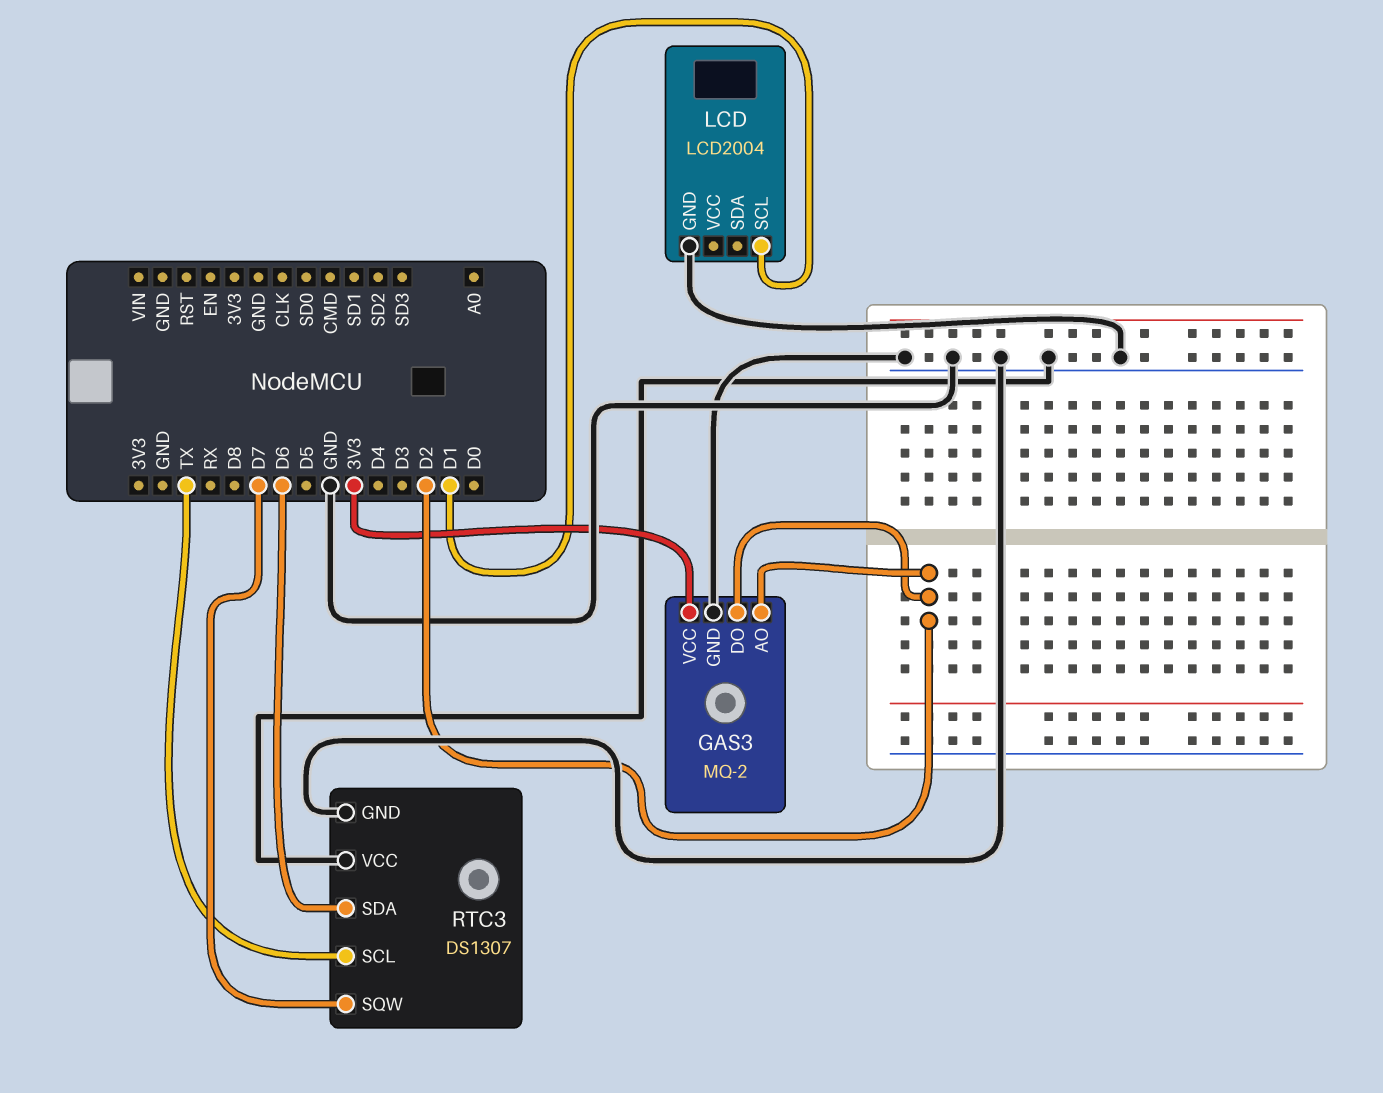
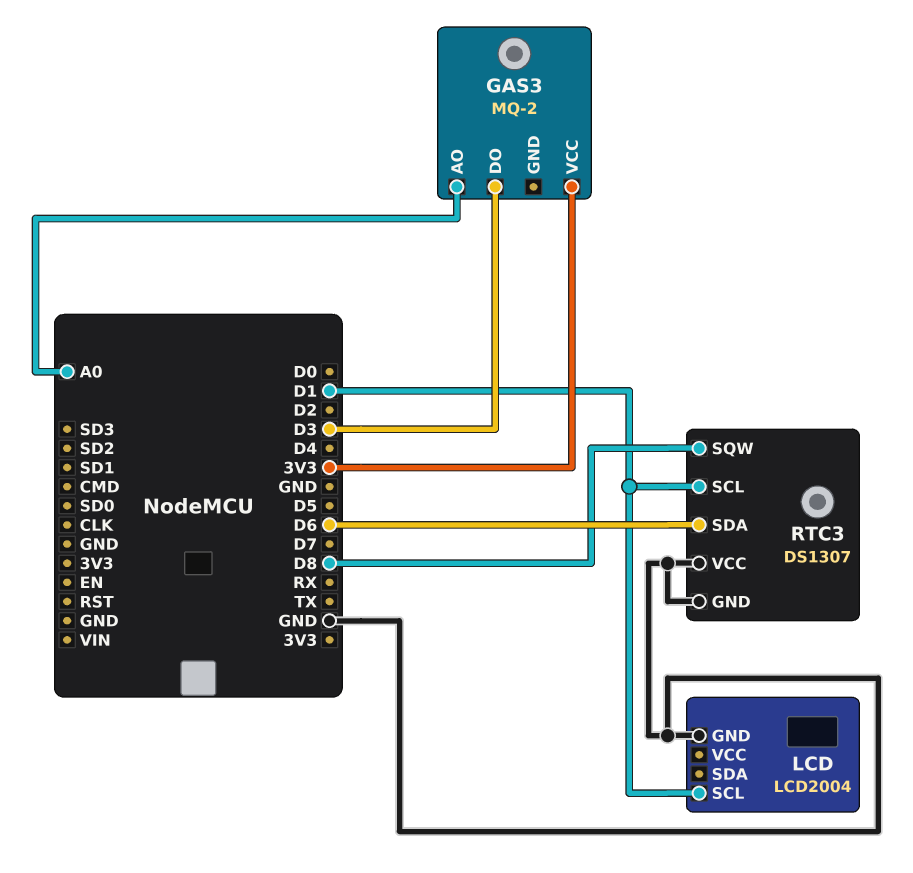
GAS3 pin AO: D2 -> A0
GAS3 pin DO: D2 -> D3
GAS3 pin GND: GND -> none
RTC3 pin SCL: TX -> D1
RTC3 pin SQW: D7 -> D8

